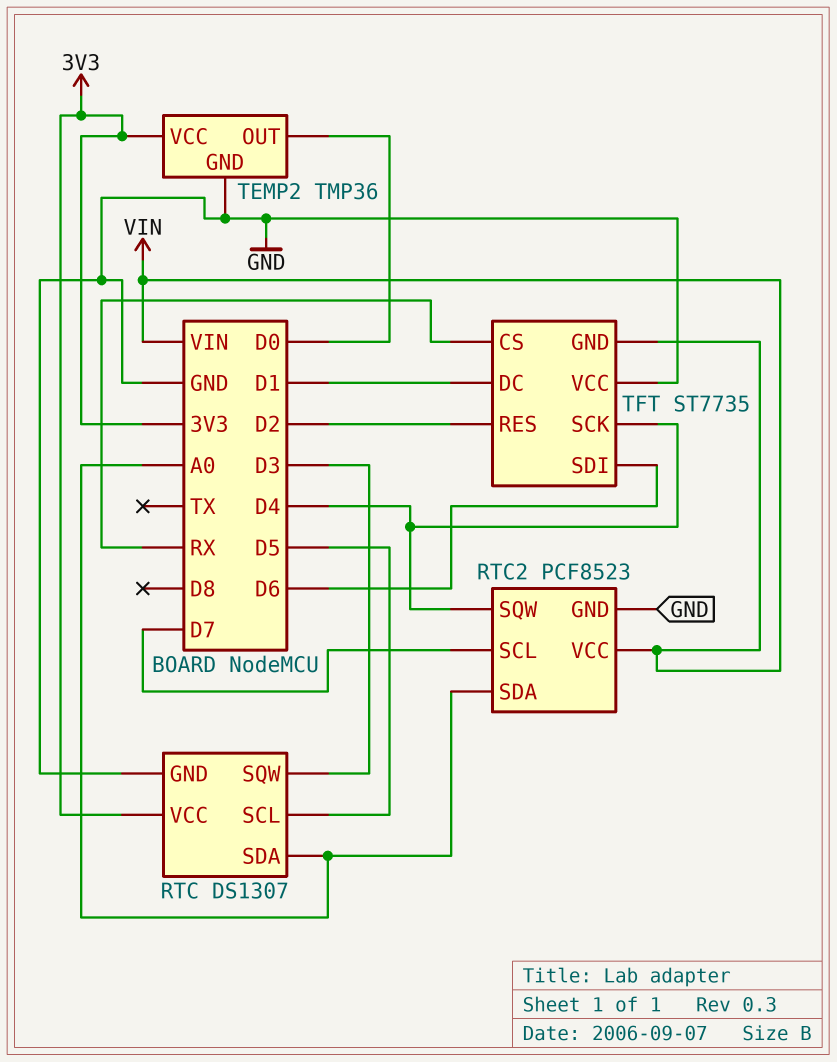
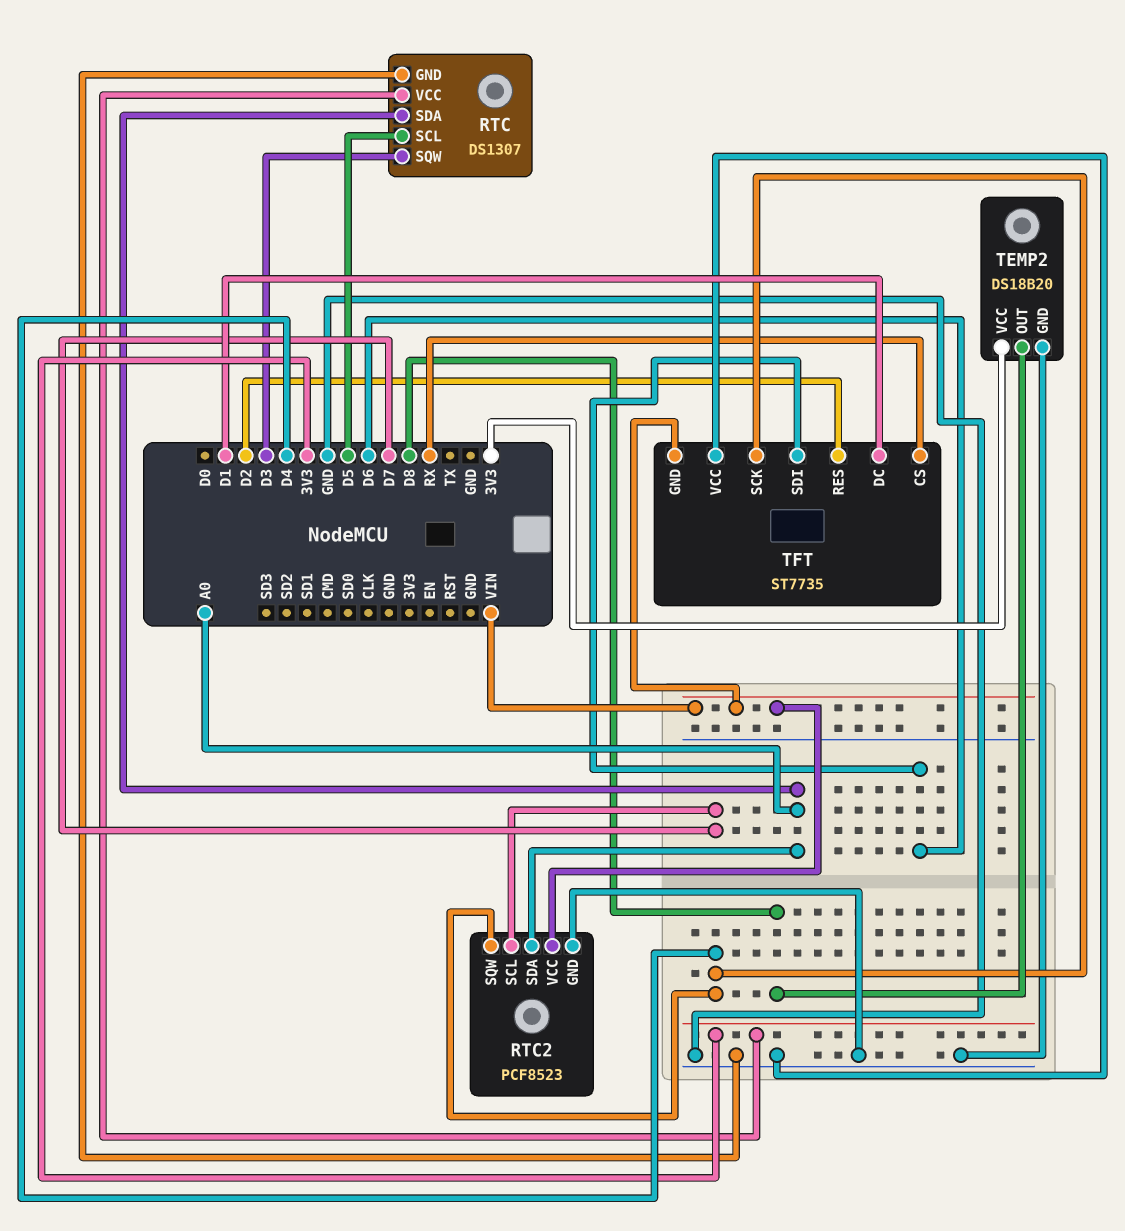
TEMP2: TMP36 -> DS18B20
TEMP2 pin OUT: D0 -> D8

